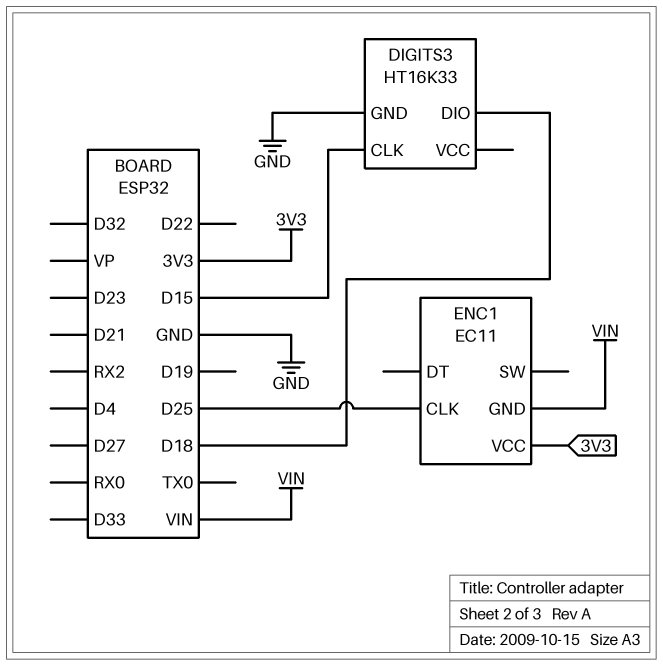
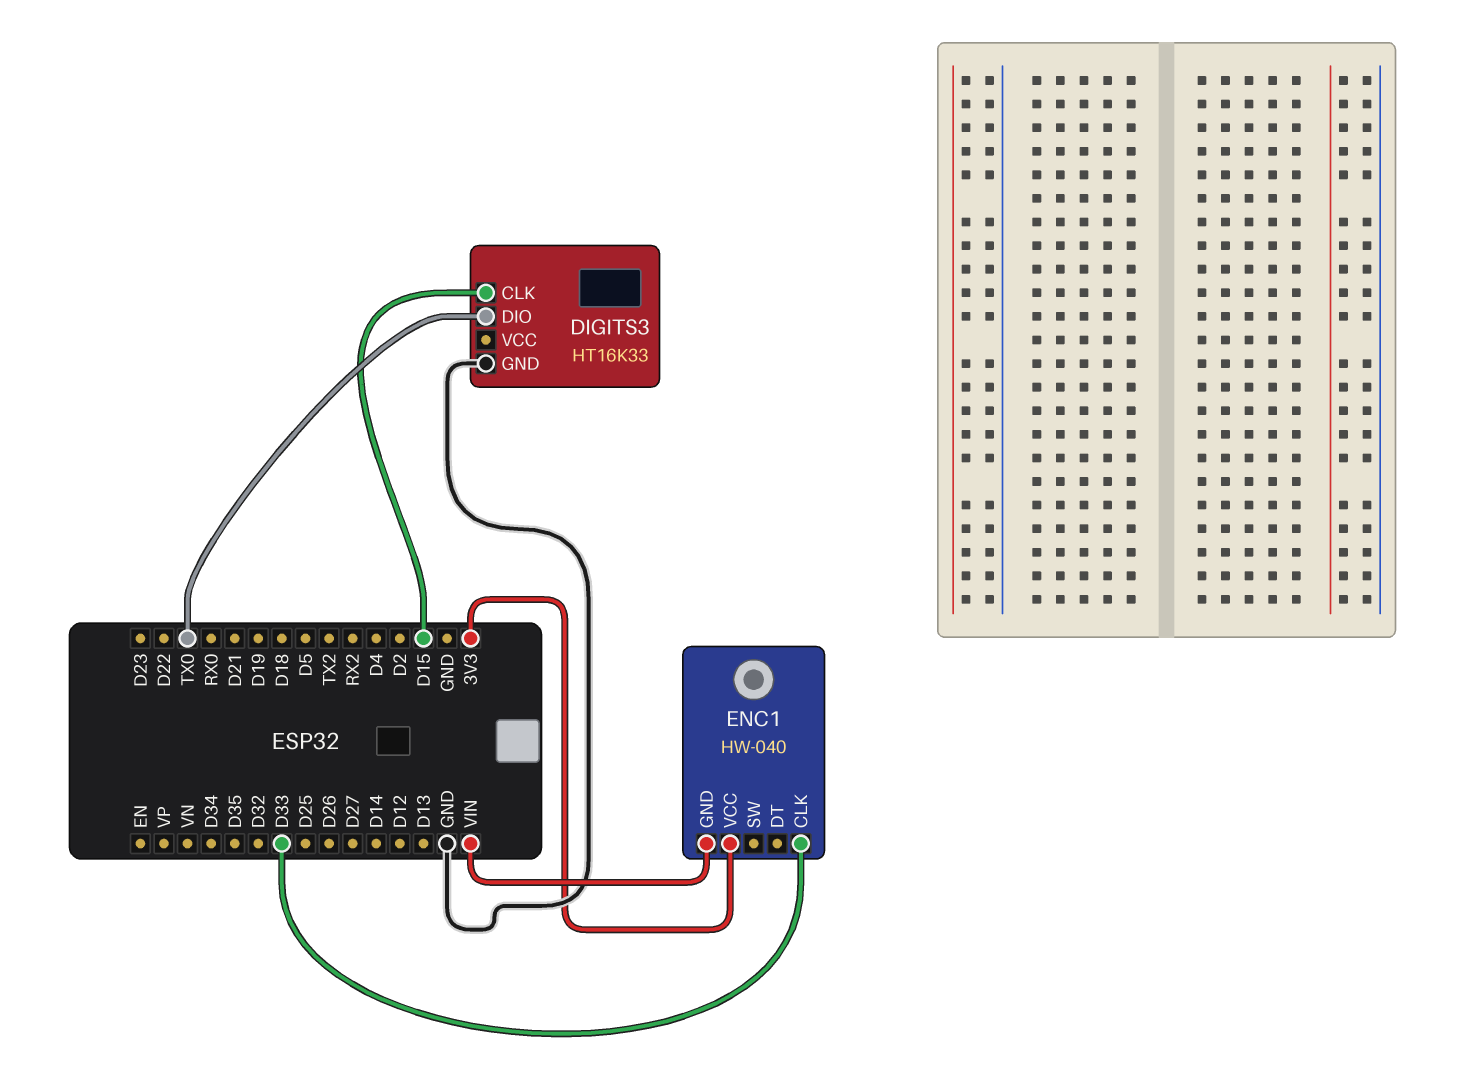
DIGITS3 pin DIO: D18 -> TX0
ENC1: EC11 -> HW-040
ENC1 pin CLK: D25 -> D33

